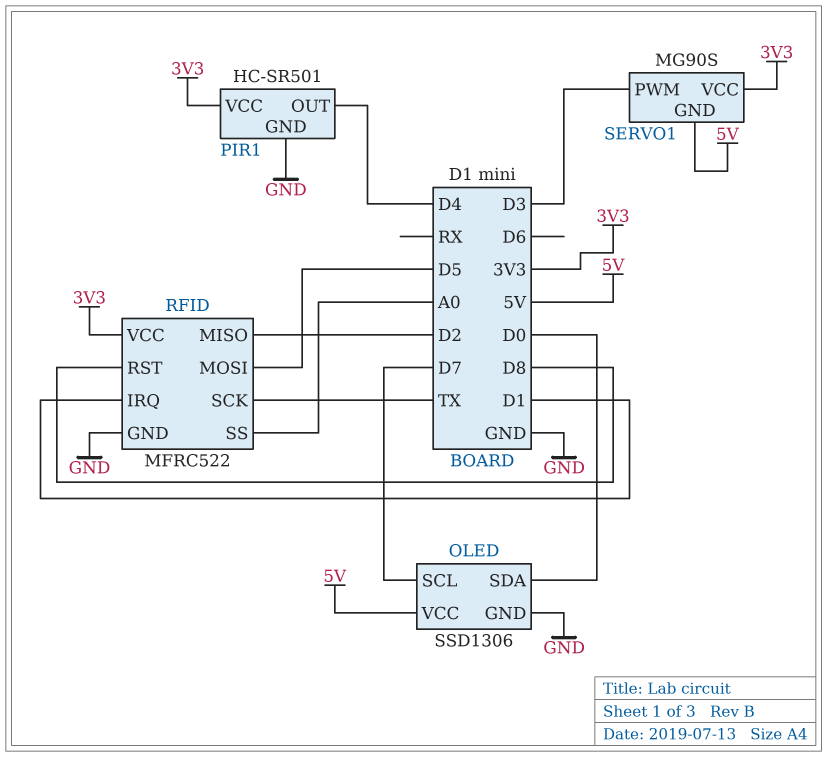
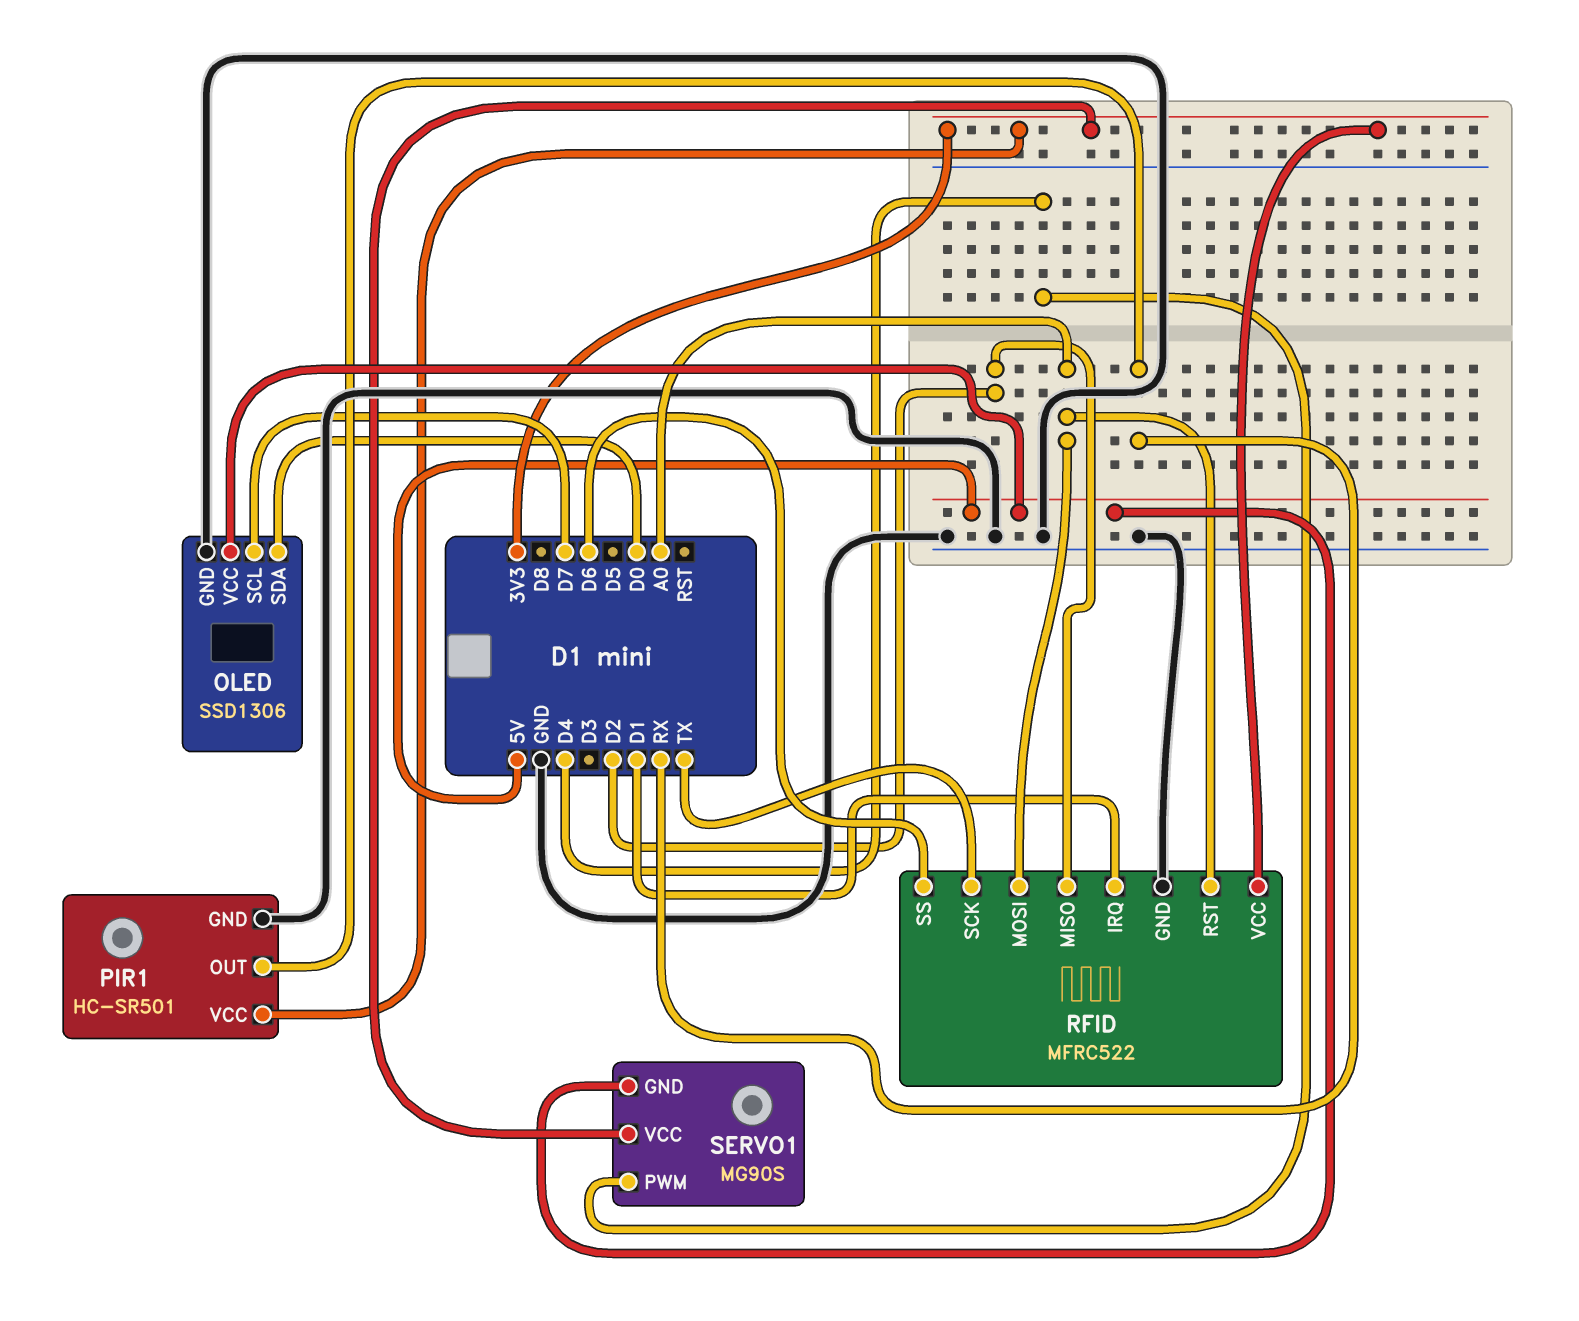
PIR1 pin OUT: D4 -> RX
RFID pin MOSI: D5 -> A0
RFID pin RST: D8 -> A0
RFID pin SS: A0 -> D6
SERVO1 pin PWM: D3 -> D4

